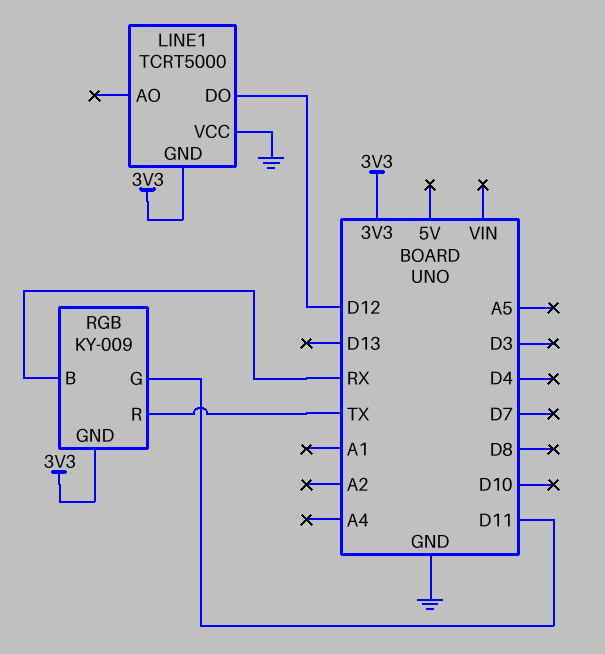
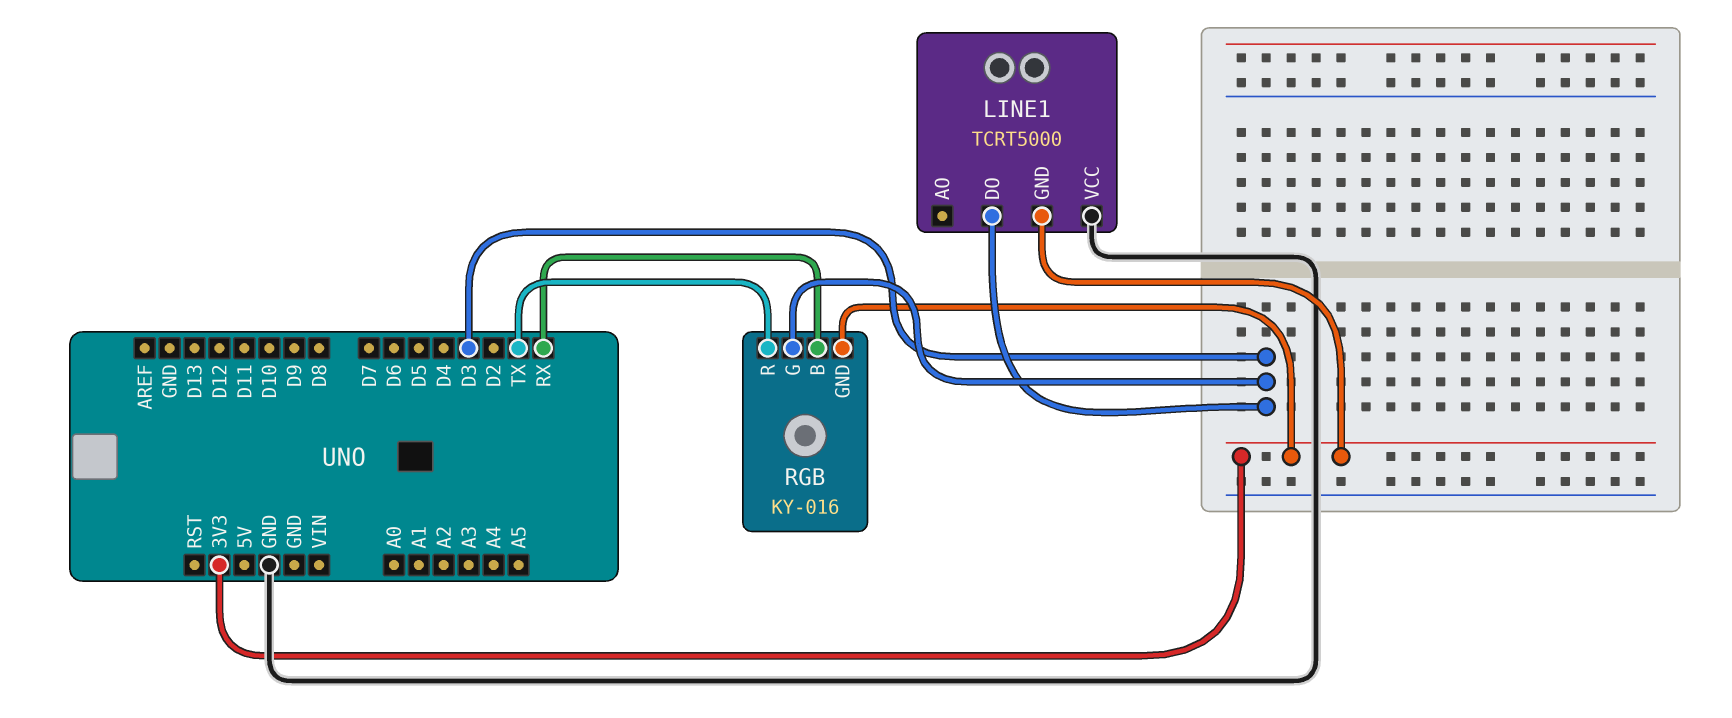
LINE1 pin DO: D12 -> D3
RGB: KY-009 -> KY-016
RGB pin G: D11 -> D3

